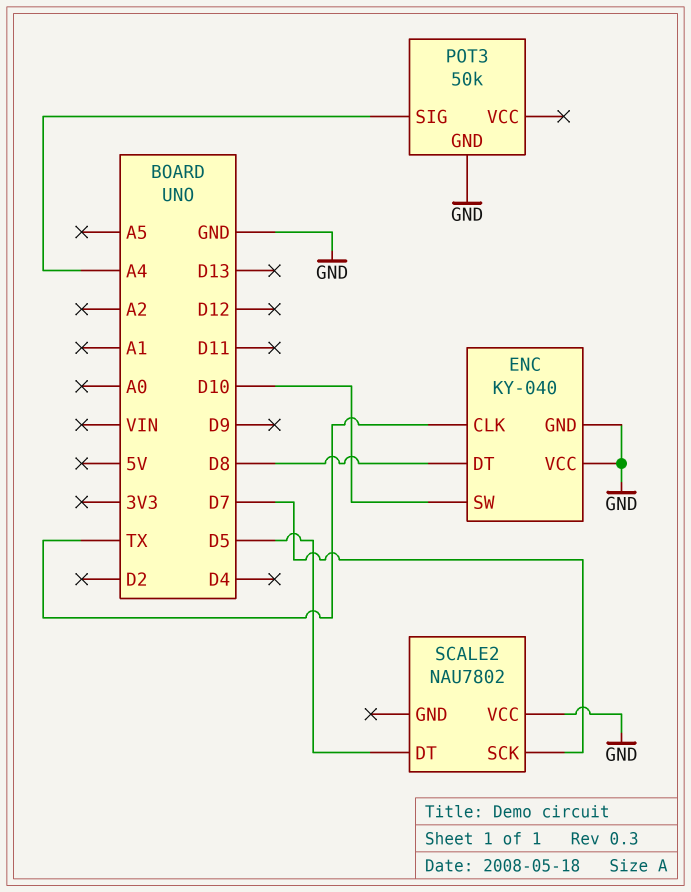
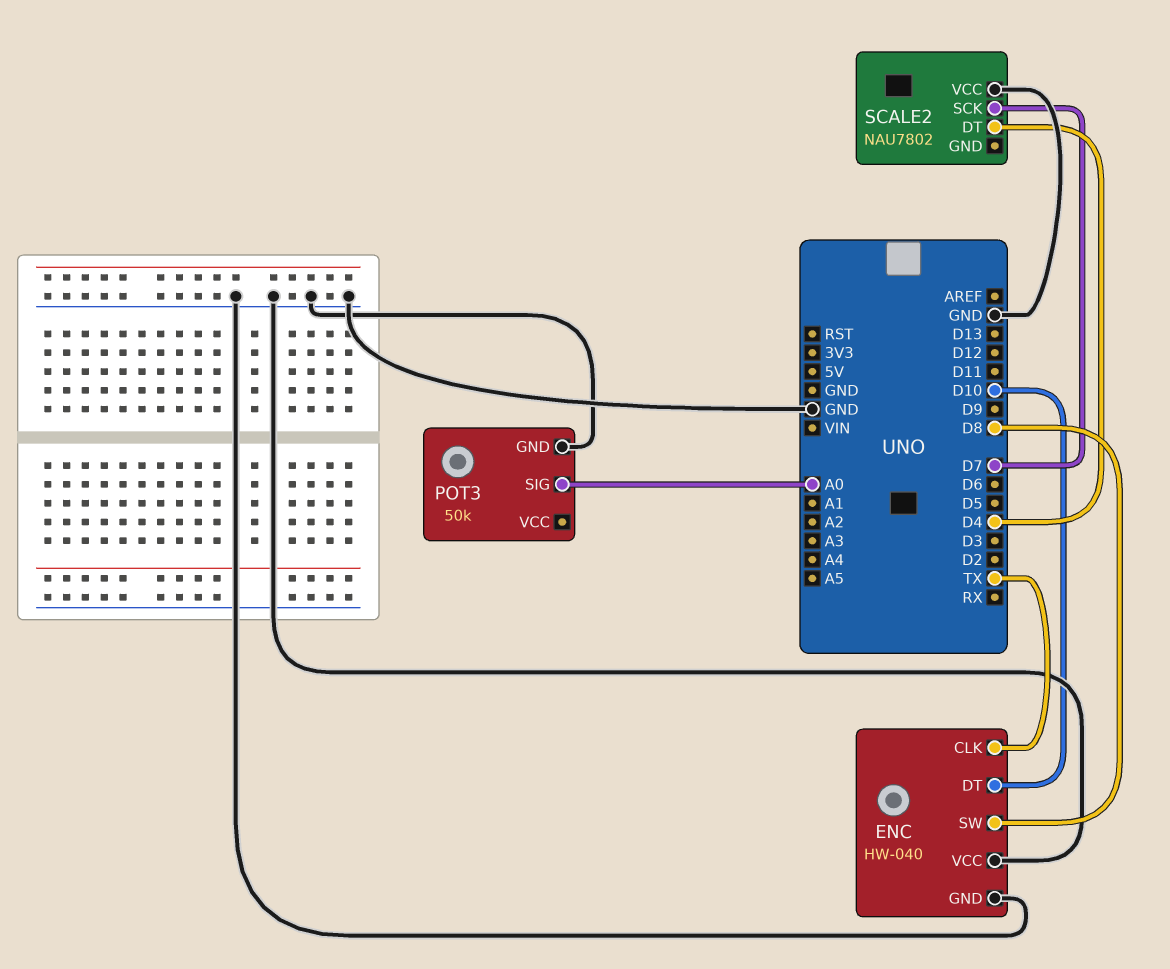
ENC: KY-040 -> HW-040
ENC pin DT: D8 -> D10
ENC pin SW: D10 -> D8
POT3 pin SIG: A4 -> A0
SCALE2 pin DT: D5 -> D4

